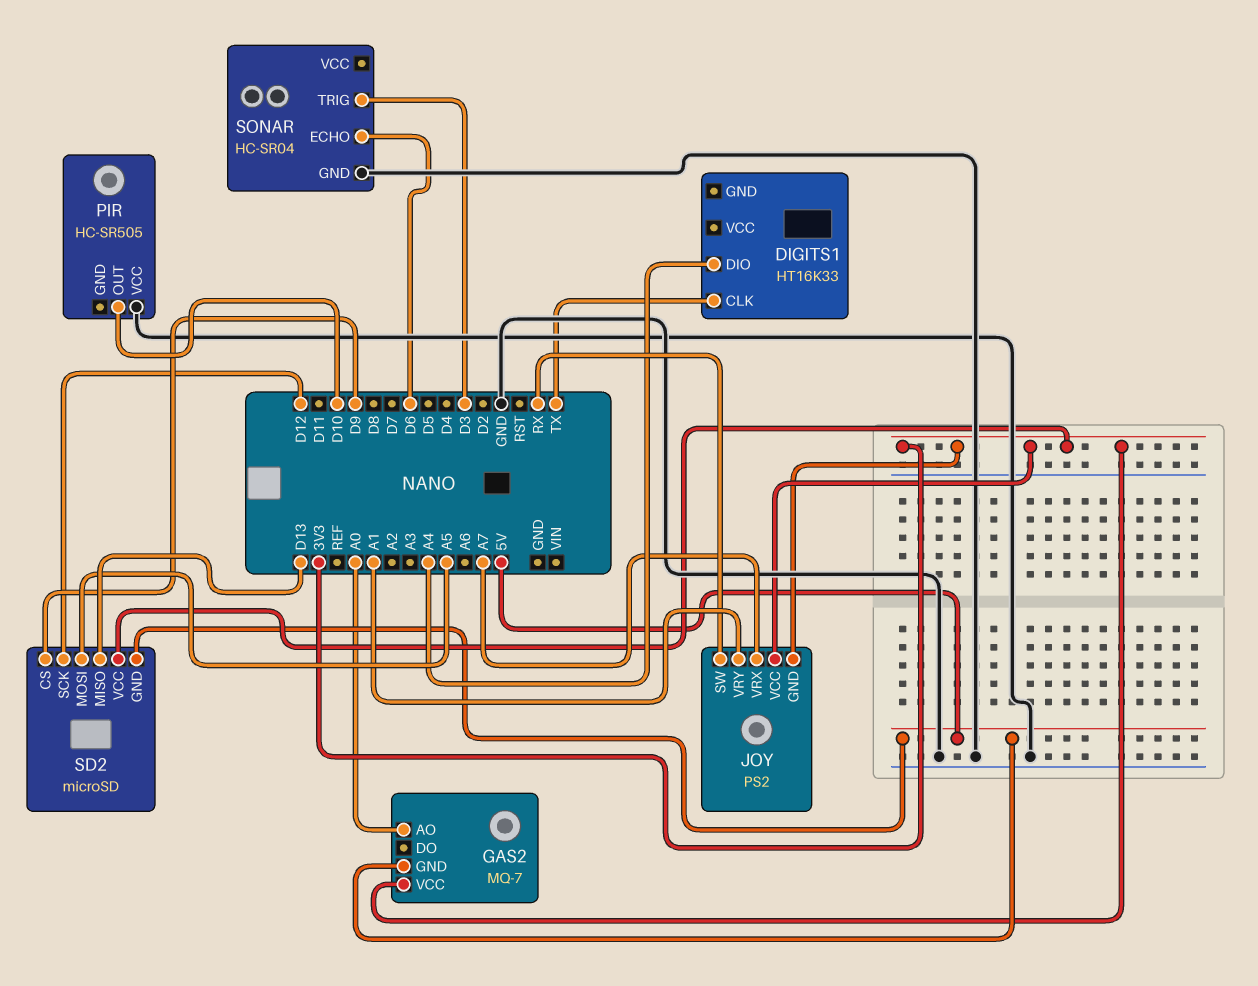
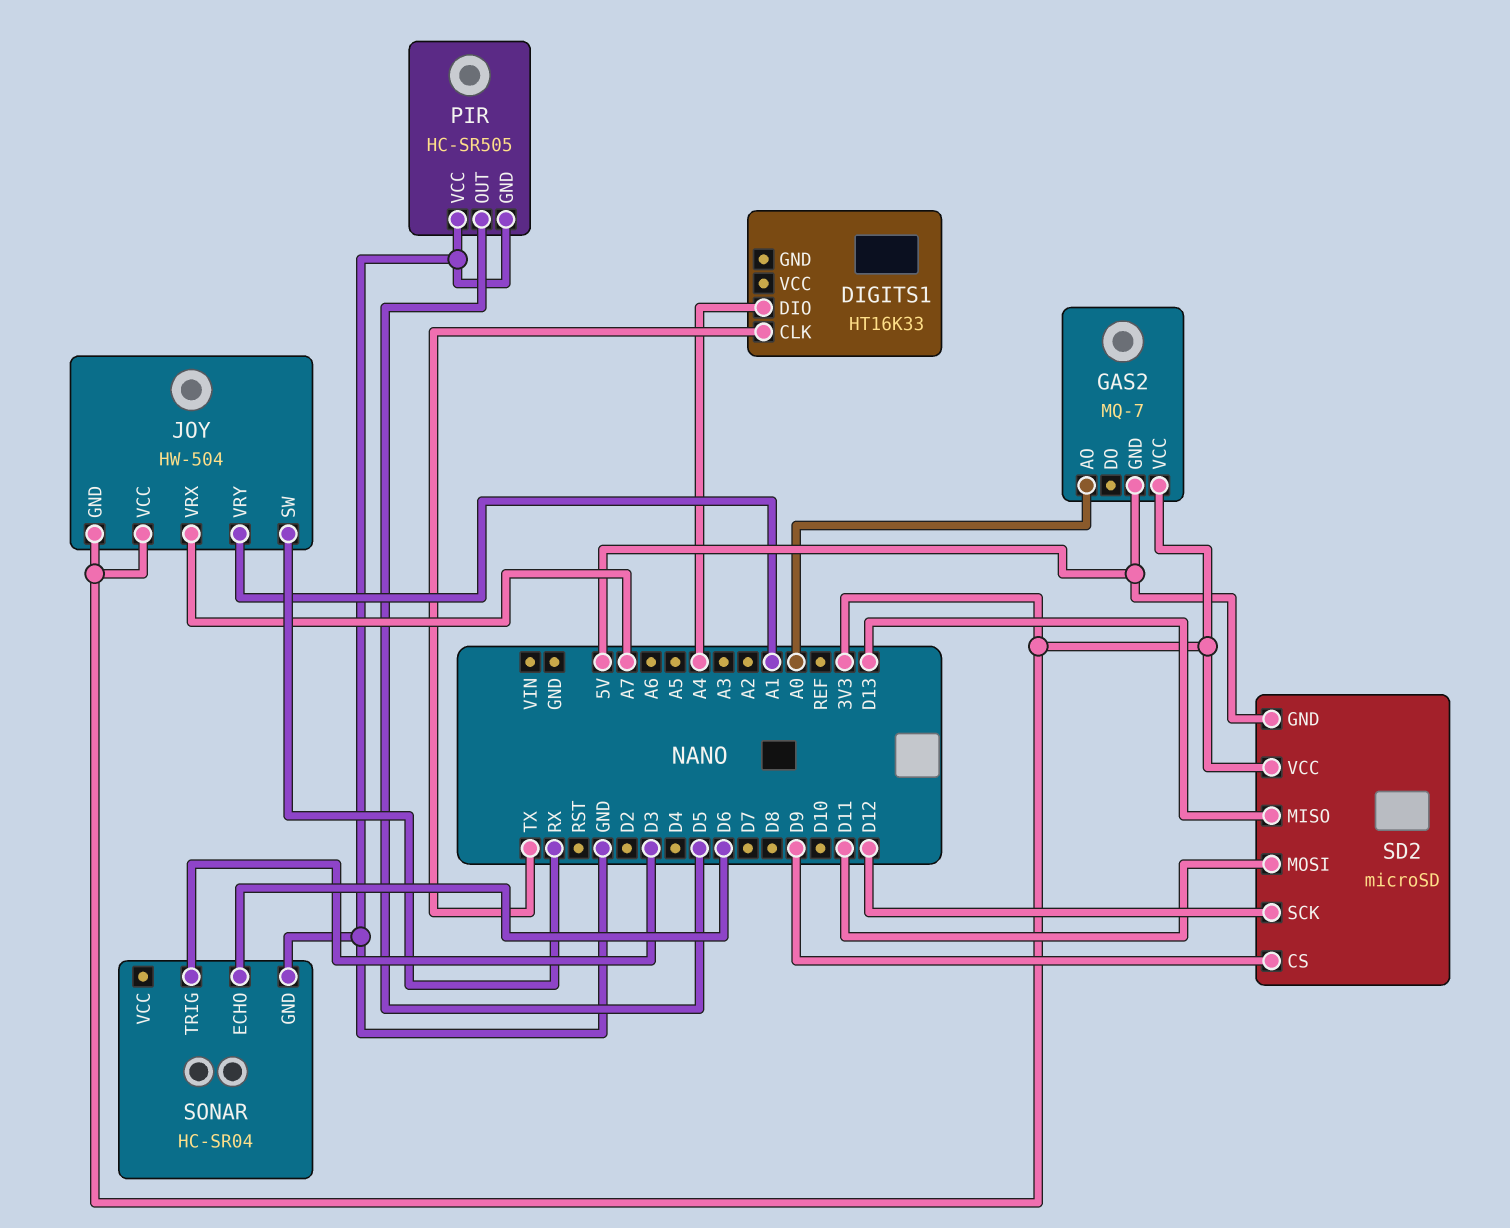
JOY: PS2 -> HW-504
PIR pin GND: none -> GND
PIR pin OUT: D10 -> D5
SD2 pin MOSI: A5 -> D11

